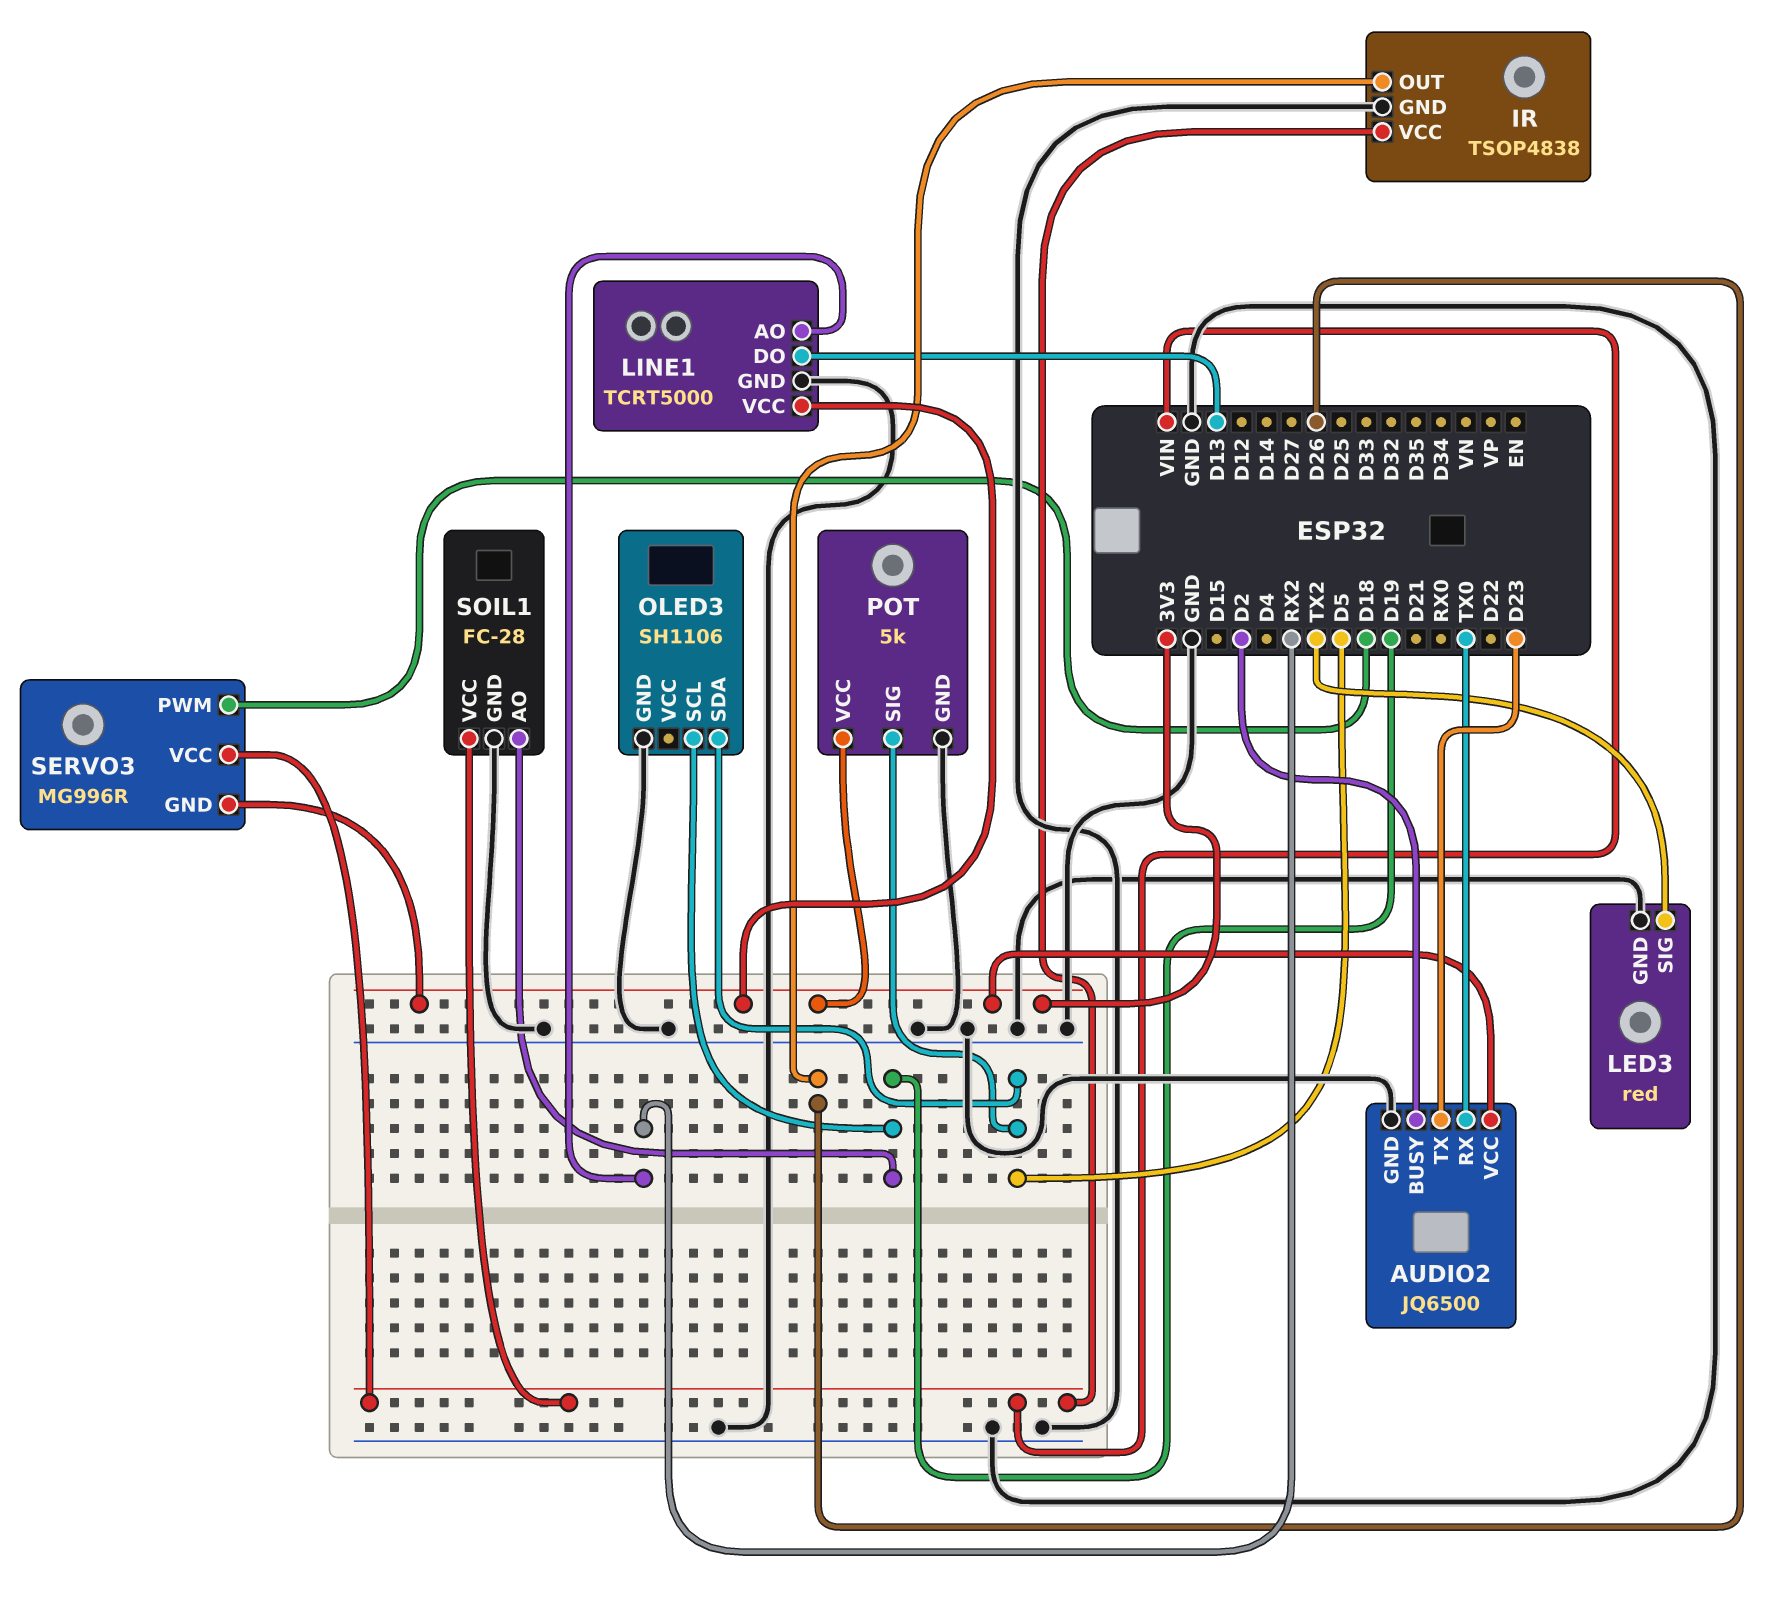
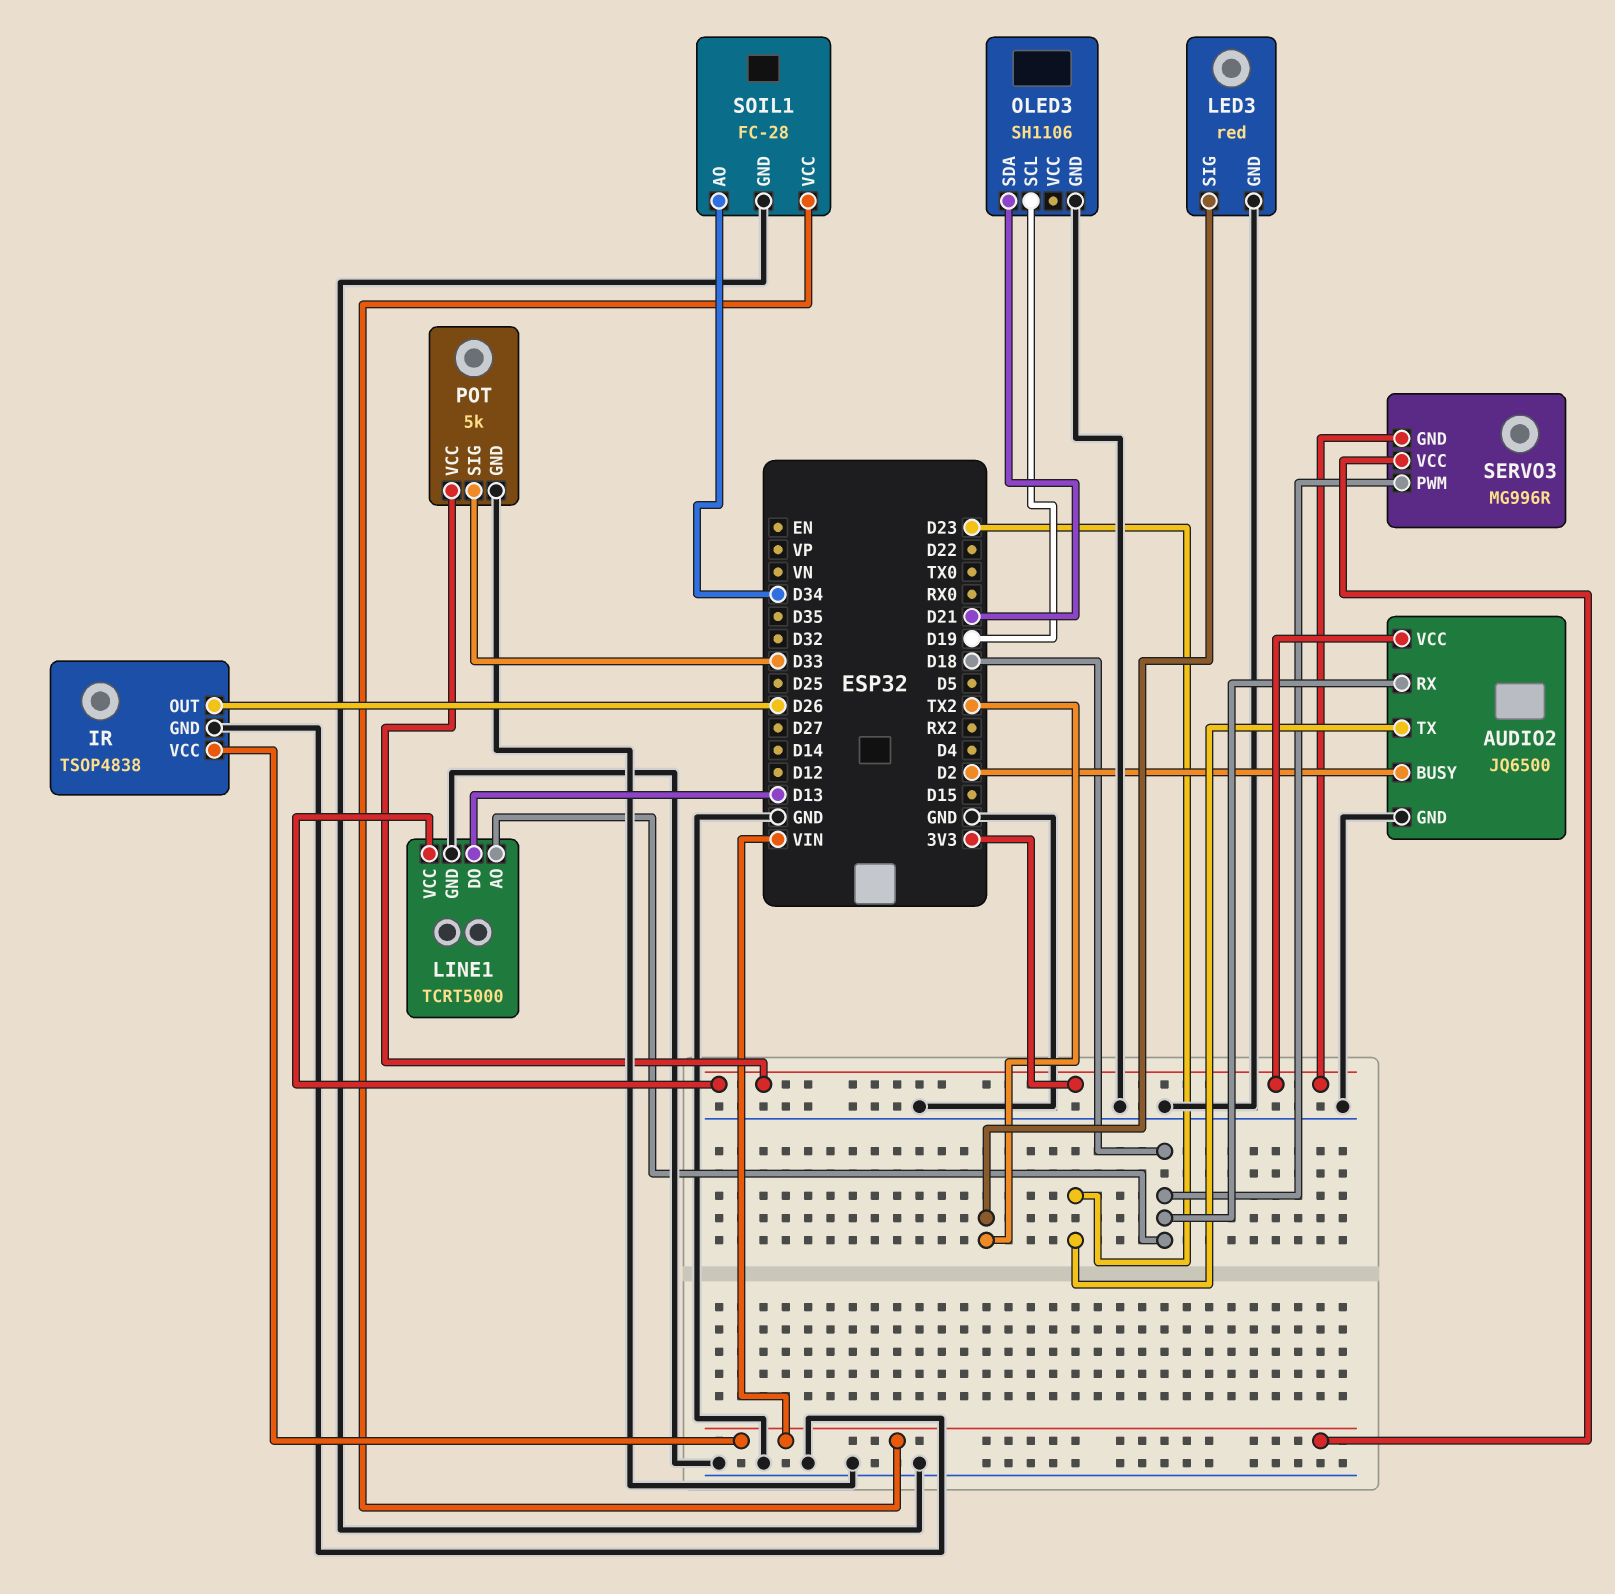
AUDIO2 pin RX: TX0 -> D18
LINE1 pin AO: RX2 -> D18
OLED3 pin SDA: D5 -> D21
POT pin SIG: D5 -> D33
SOIL1 pin AO: D19 -> D34

